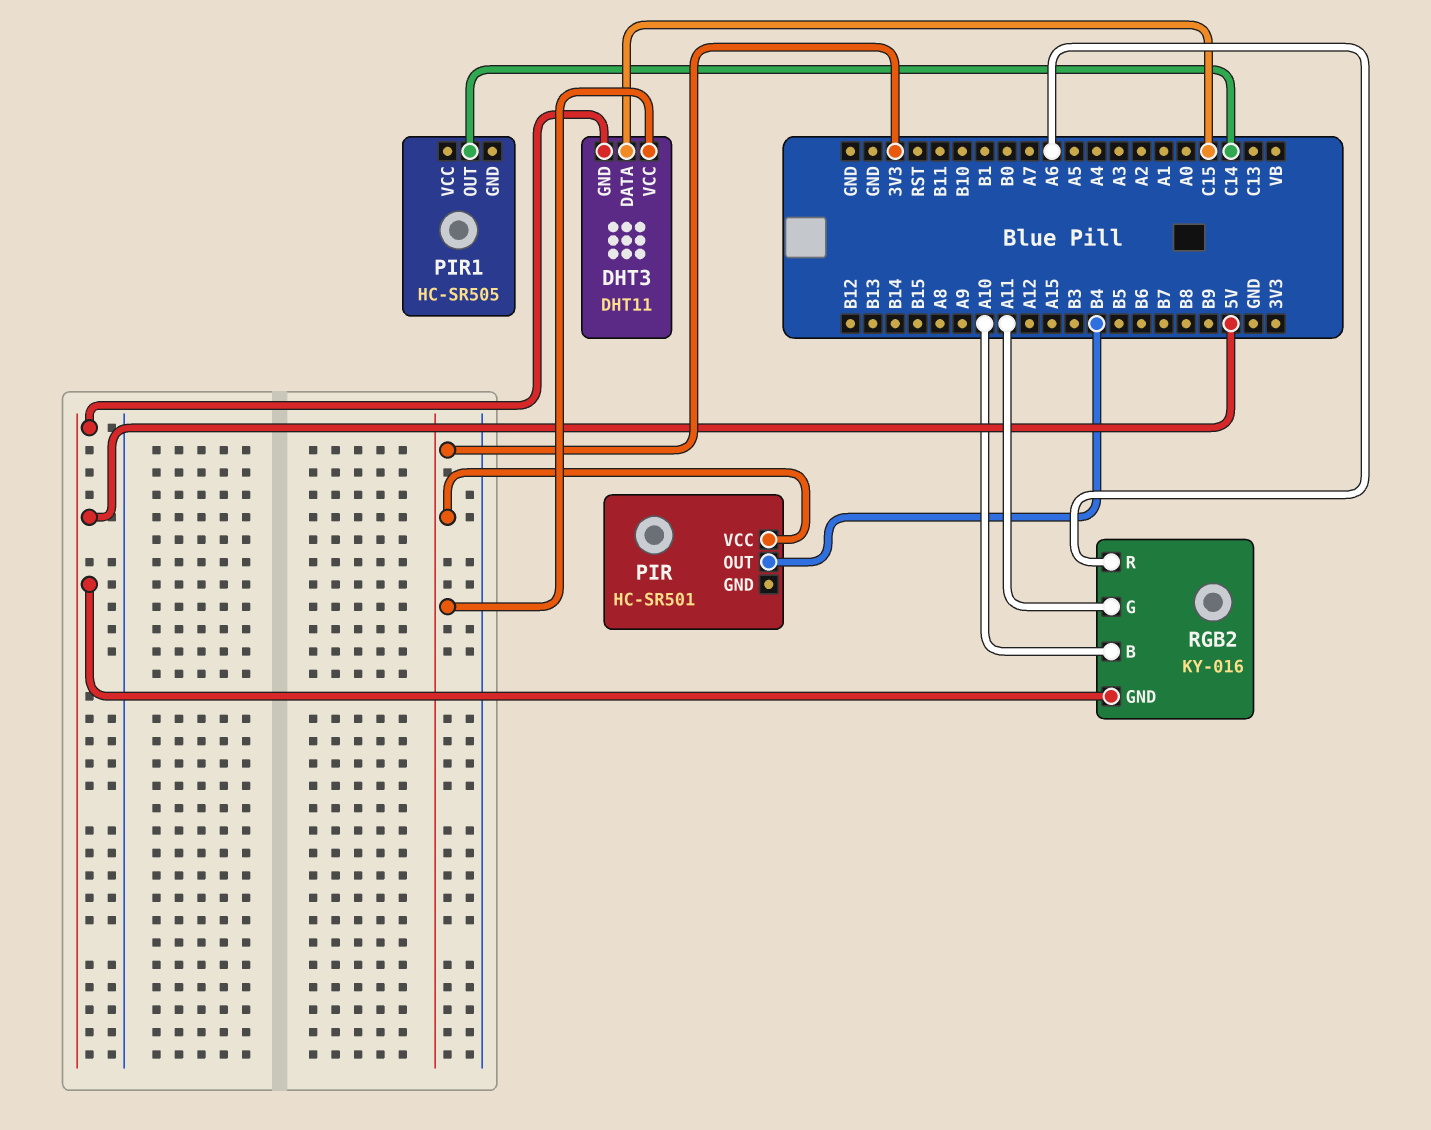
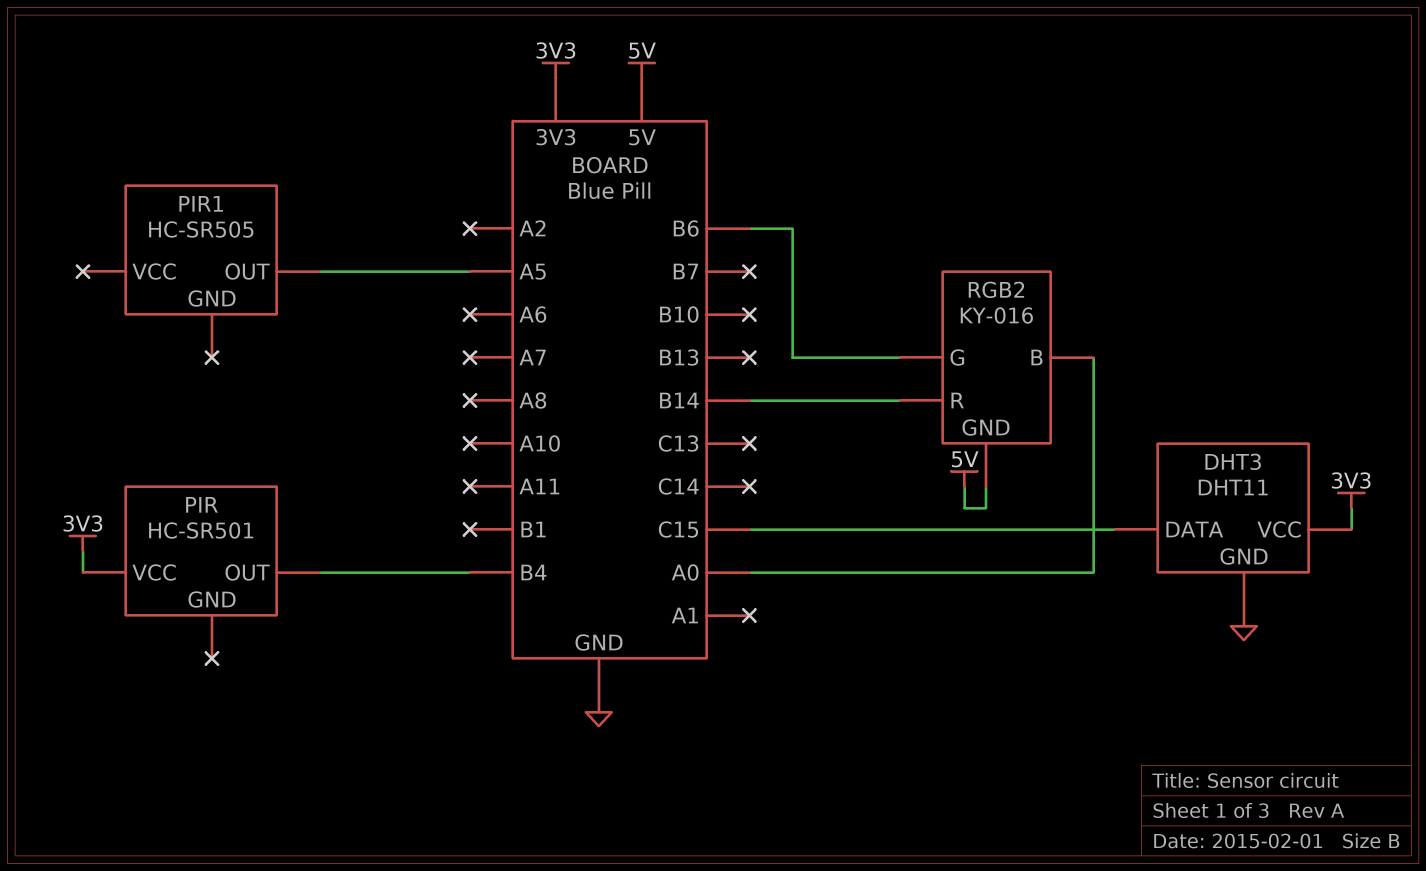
DHT3 pin GND: 5V -> GND
PIR1 pin OUT: C14 -> A5
RGB2 pin B: A10 -> A0
RGB2 pin G: A11 -> B6
RGB2 pin R: A6 -> B14

